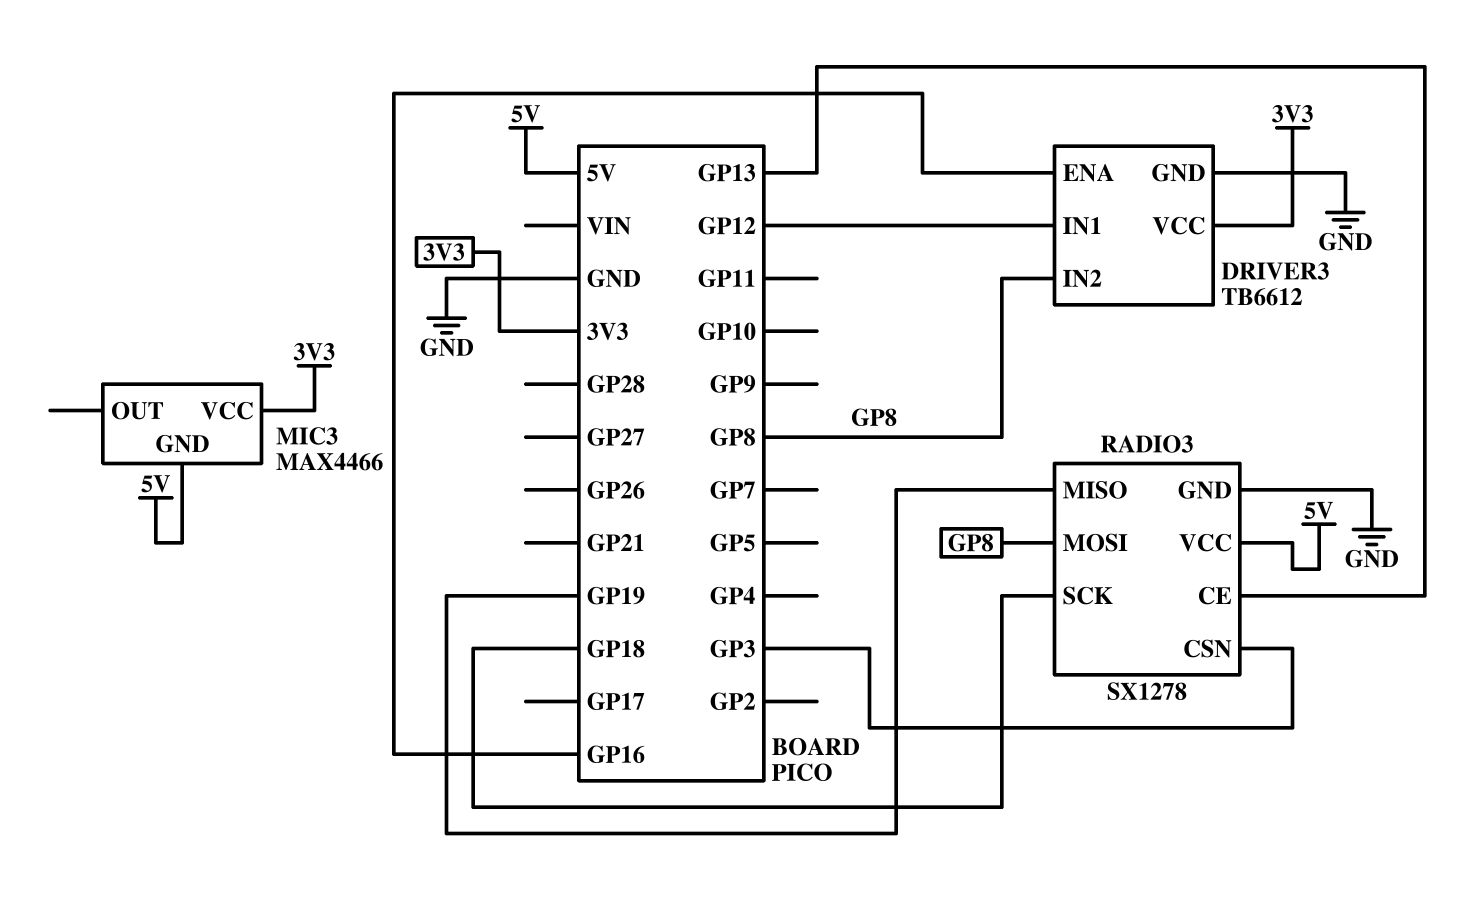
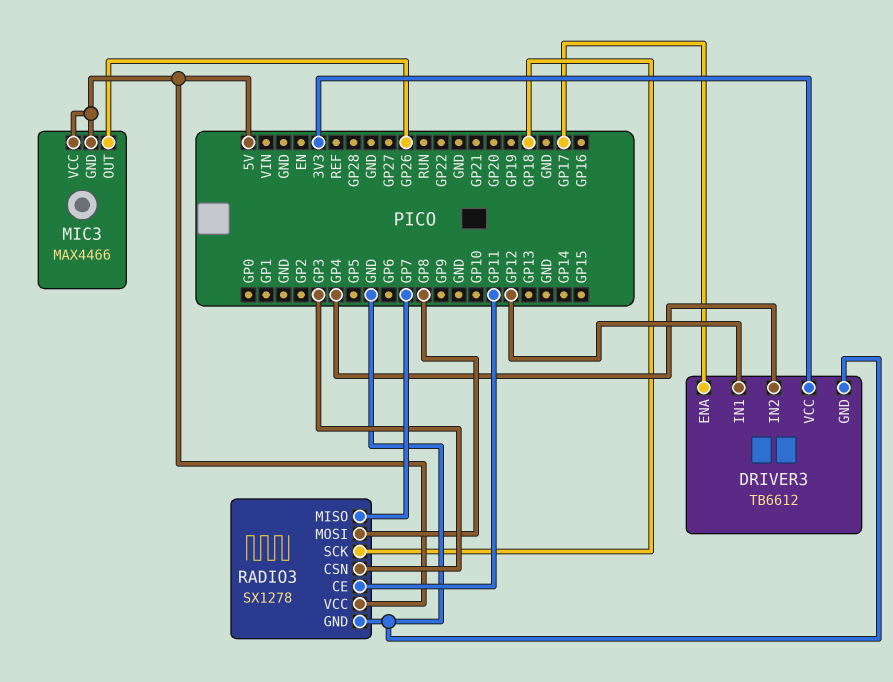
DRIVER3 pin ENA: GP16 -> GP17
DRIVER3 pin IN2: GP8 -> GP4
MIC3 pin OUT: none -> GP26
MIC3 pin VCC: 3V3 -> 5V
RADIO3 pin CE: GP13 -> GP11
RADIO3 pin MISO: GP19 -> GP7

